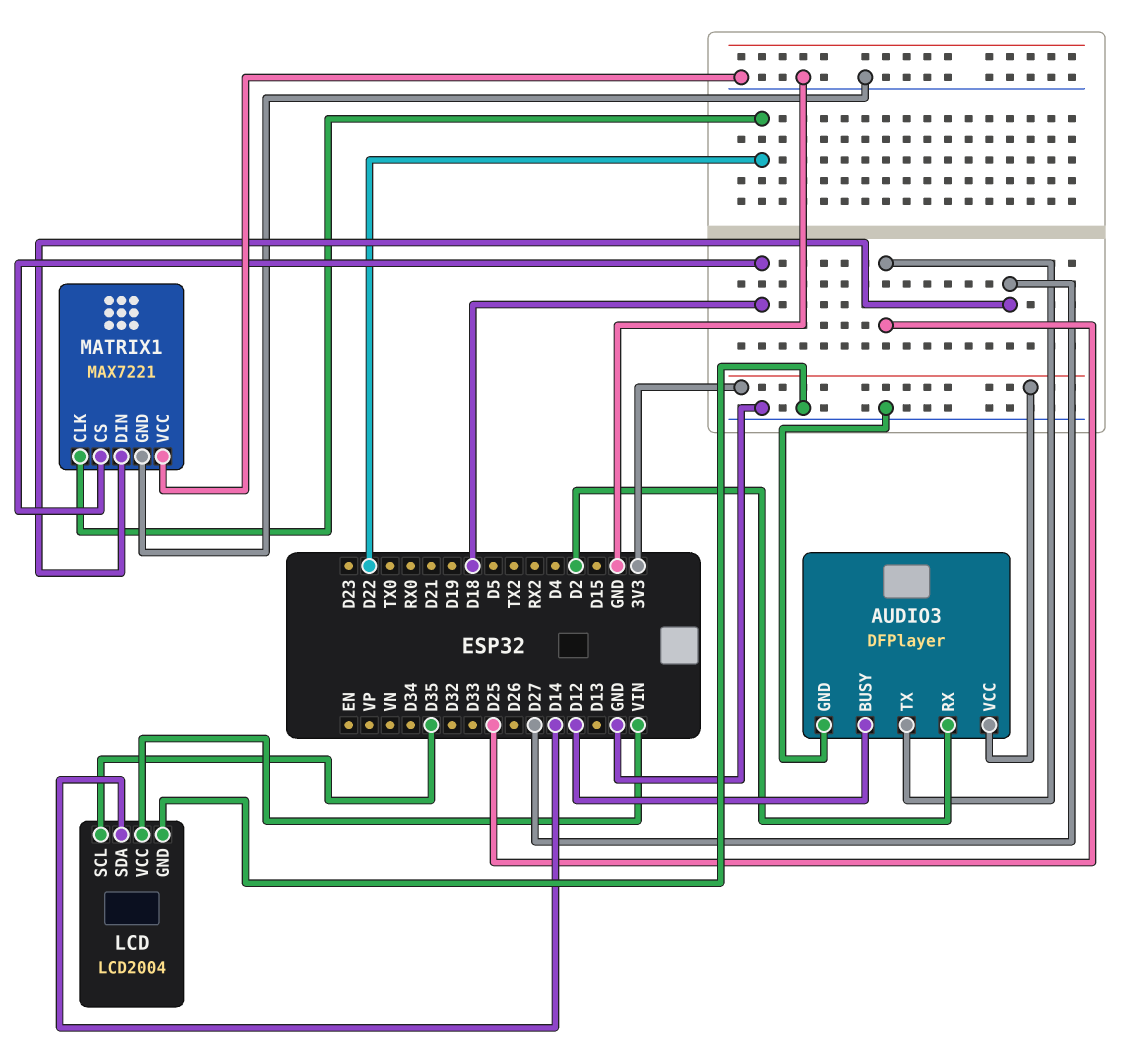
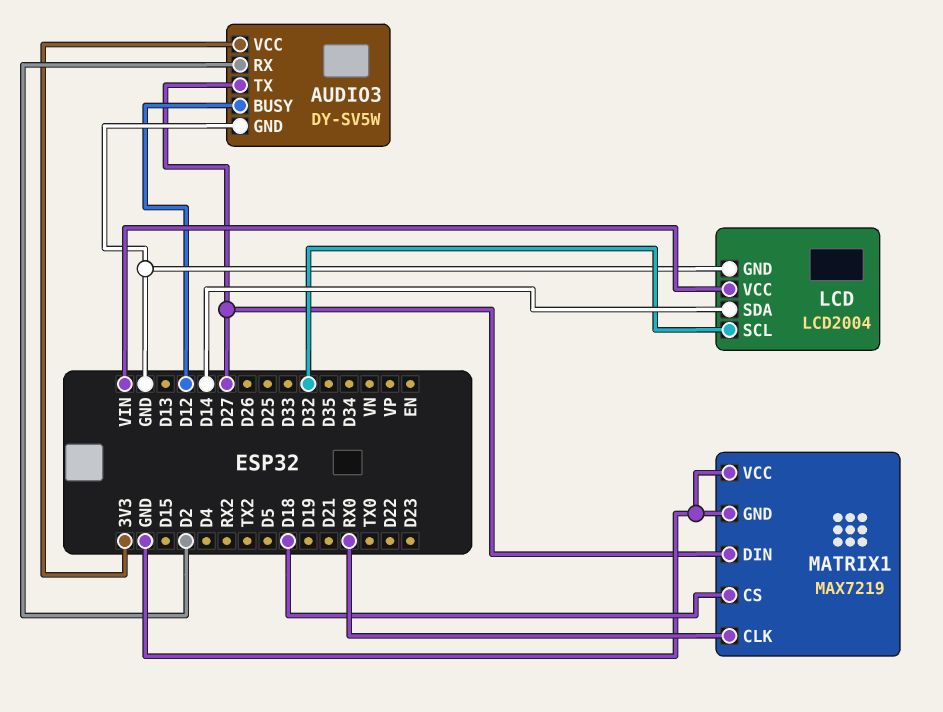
AUDIO3: DFPlayer -> DY-SV5W
AUDIO3 pin TX: D25 -> D27
LCD pin SCL: D35 -> D32
MATRIX1: MAX7221 -> MAX7219
MATRIX1 pin CLK: D22 -> RX0

